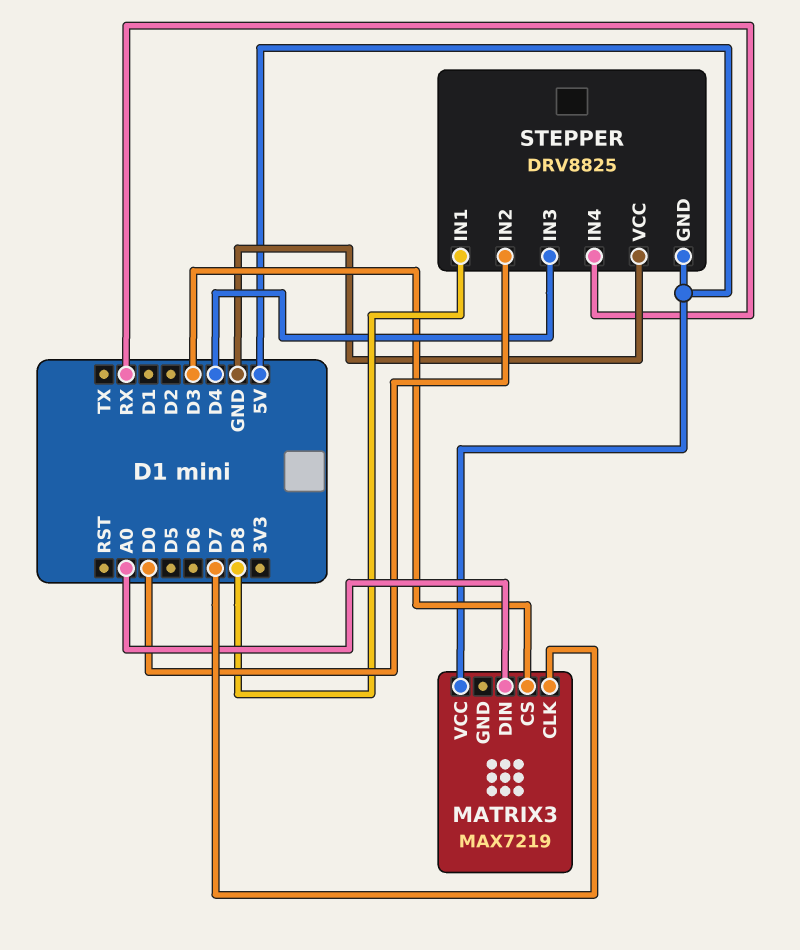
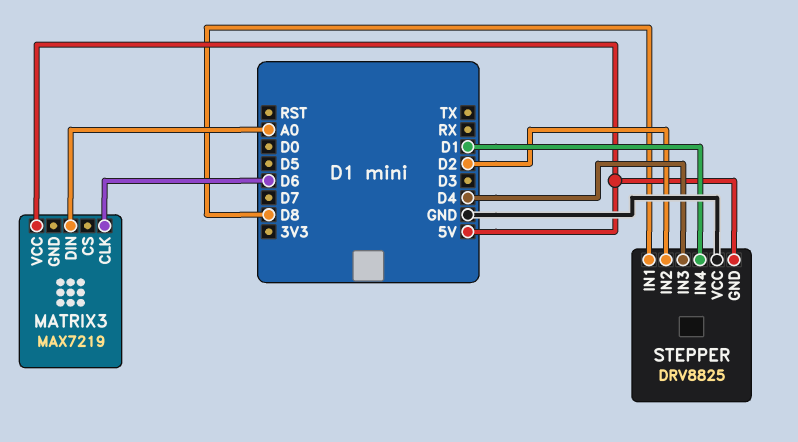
MATRIX3 pin CLK: D7 -> D6
MATRIX3 pin CS: D3 -> none
STEPPER pin IN2: D0 -> D2
STEPPER pin IN4: RX -> D1

